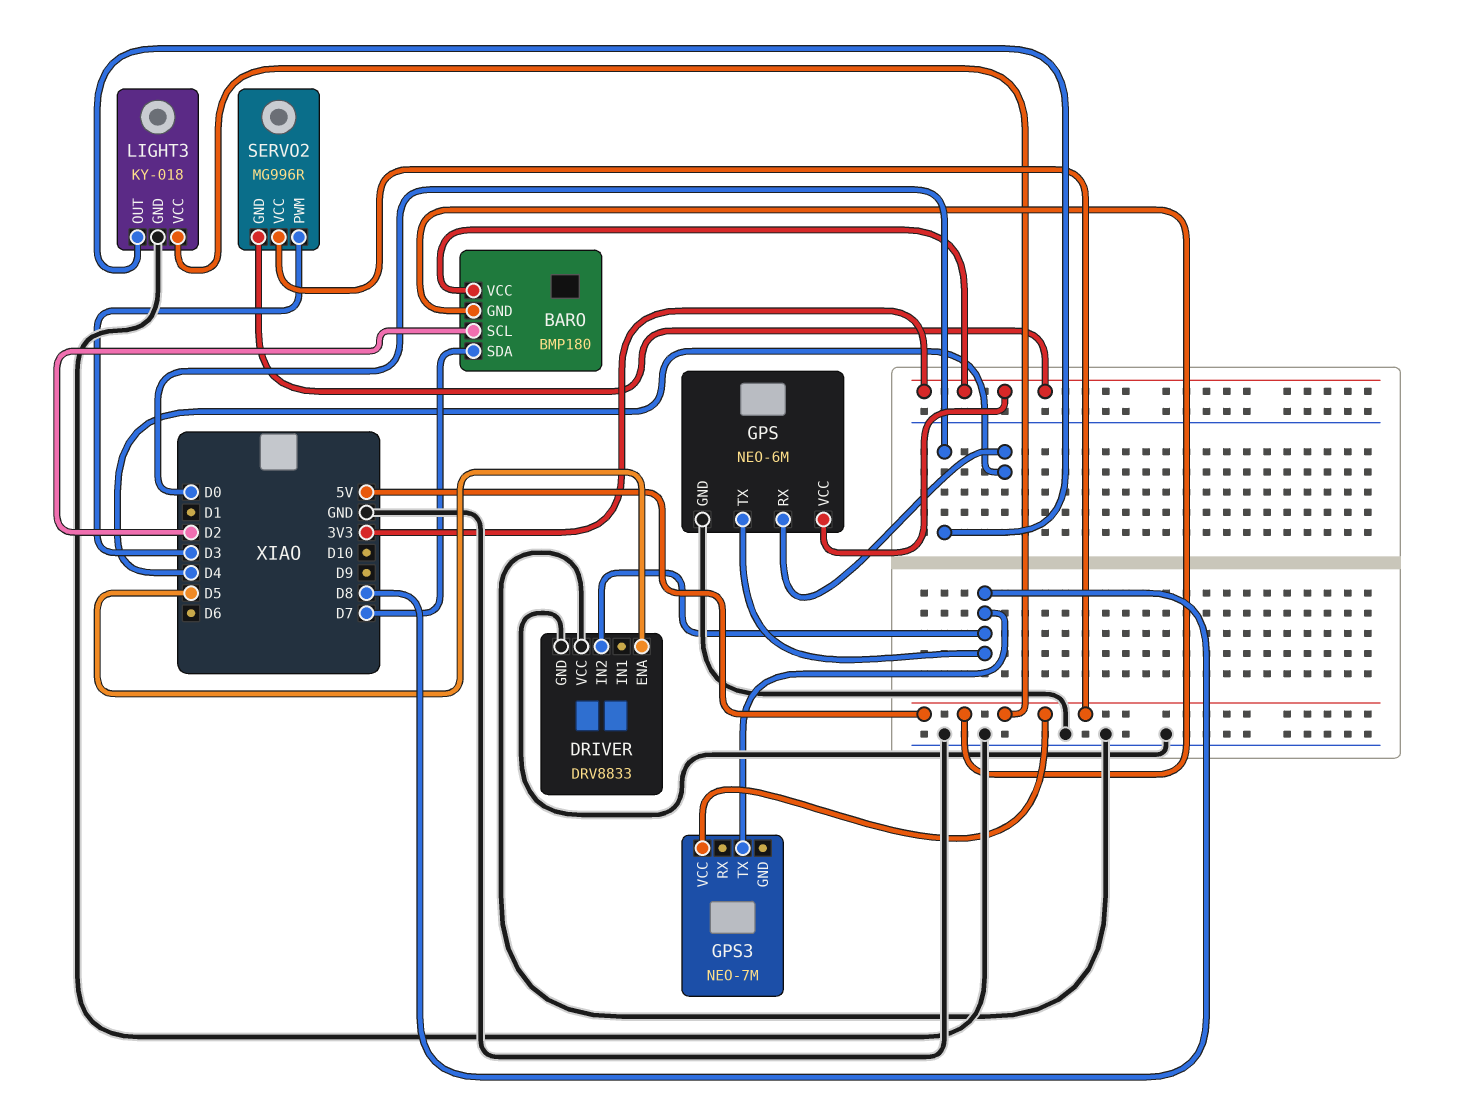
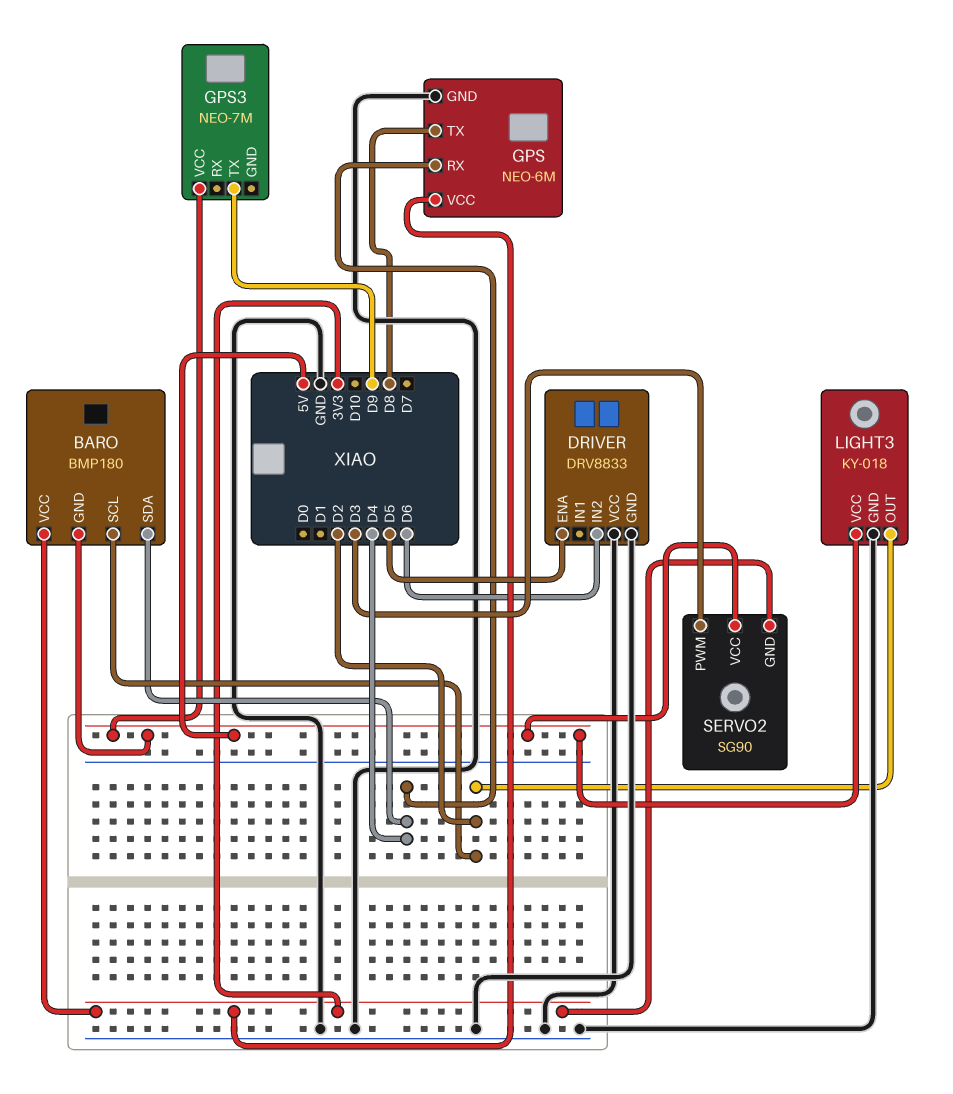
BARO pin SDA: D7 -> D4
DRIVER pin IN2: D8 -> D6
GPS3 pin TX: D8 -> D9
LIGHT3 pin OUT: D0 -> D2
SERVO2: MG996R -> SG90

